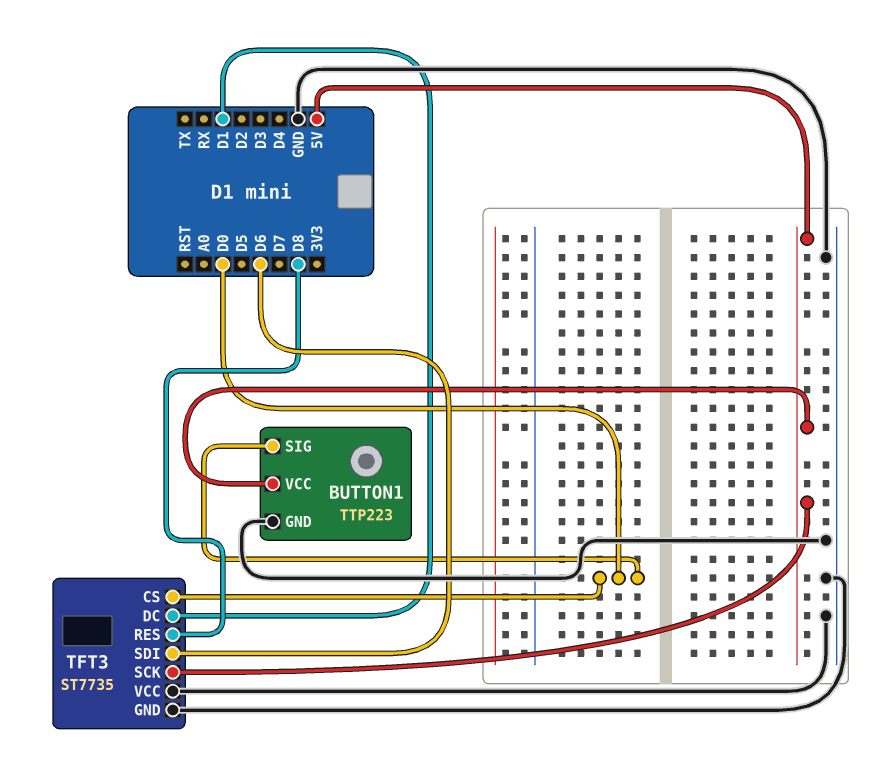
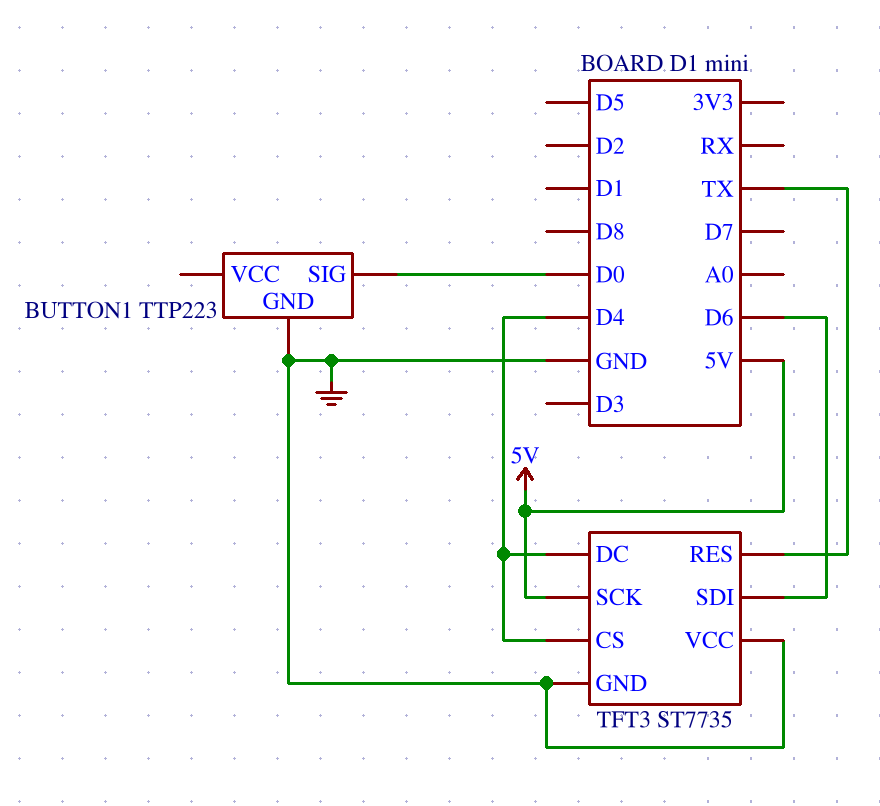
BUTTON1 pin VCC: 5V -> none
TFT3 pin CS: D0 -> D4
TFT3 pin DC: D1 -> D4
TFT3 pin RES: D8 -> TX

